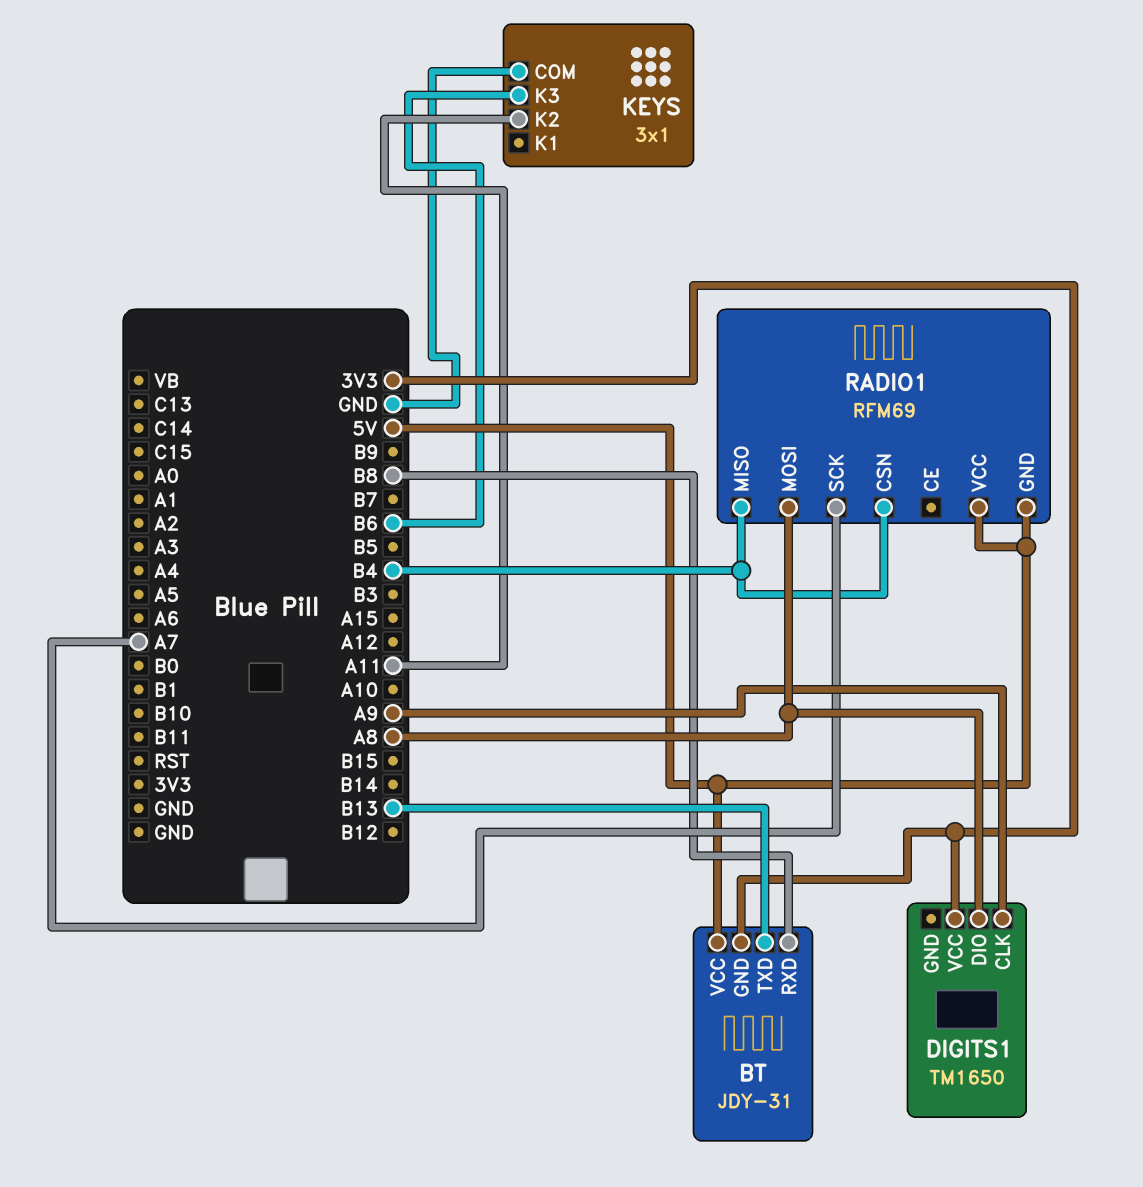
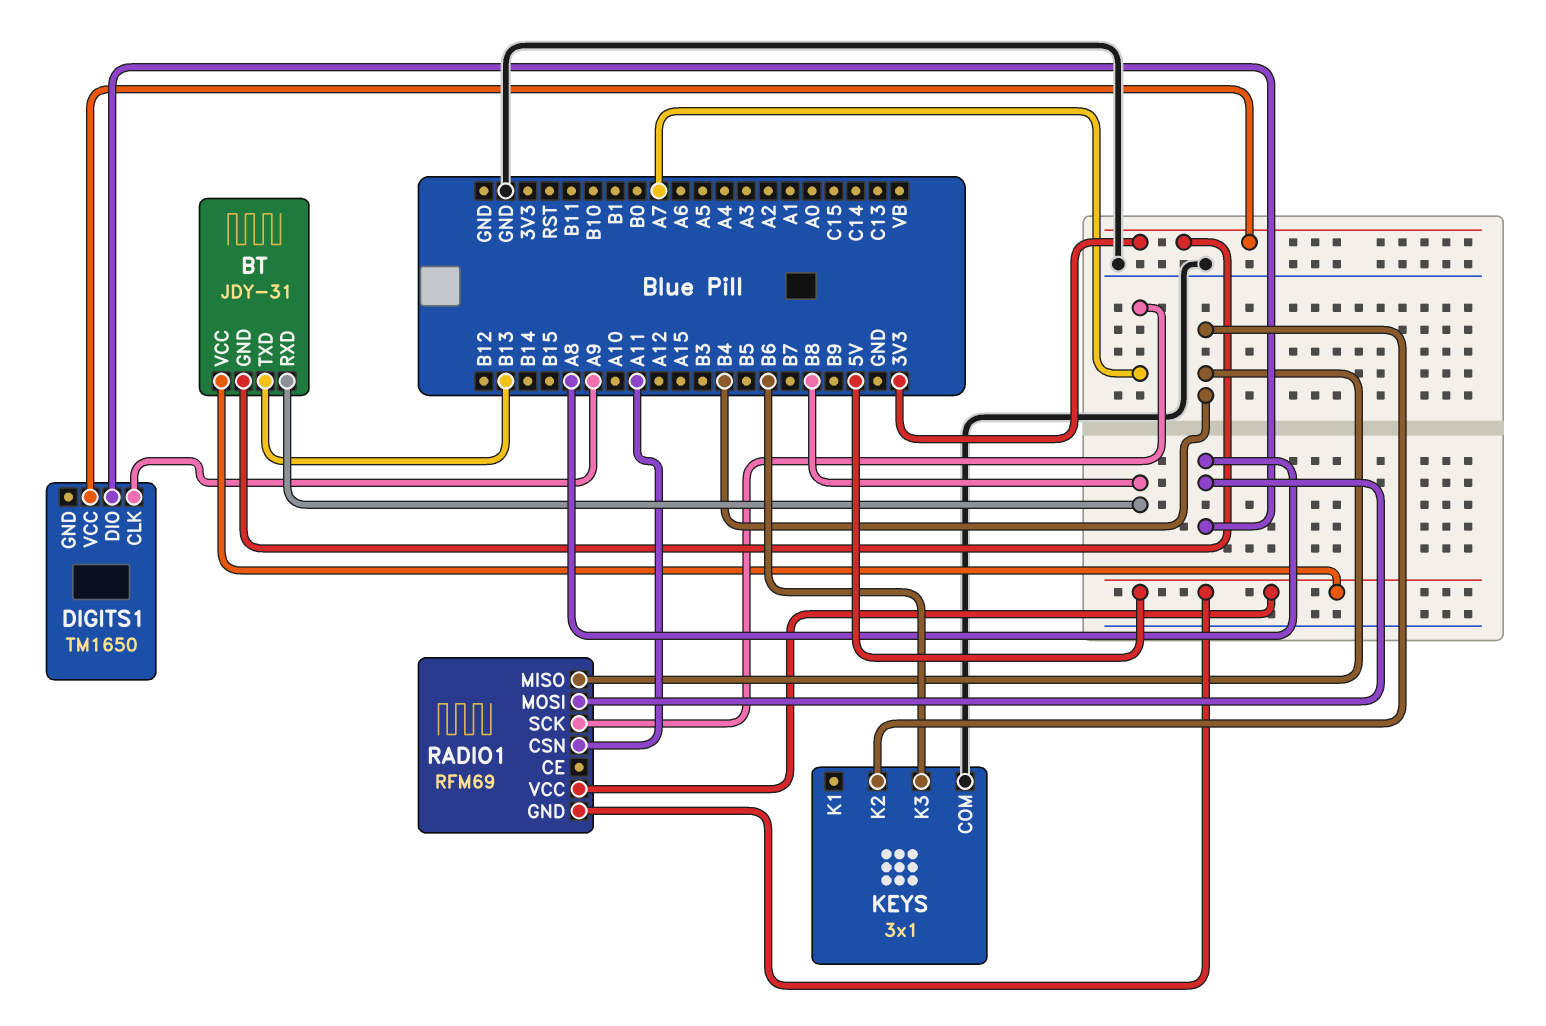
KEYS pin K2: A11 -> B4
RADIO1 pin CSN: B4 -> A11

